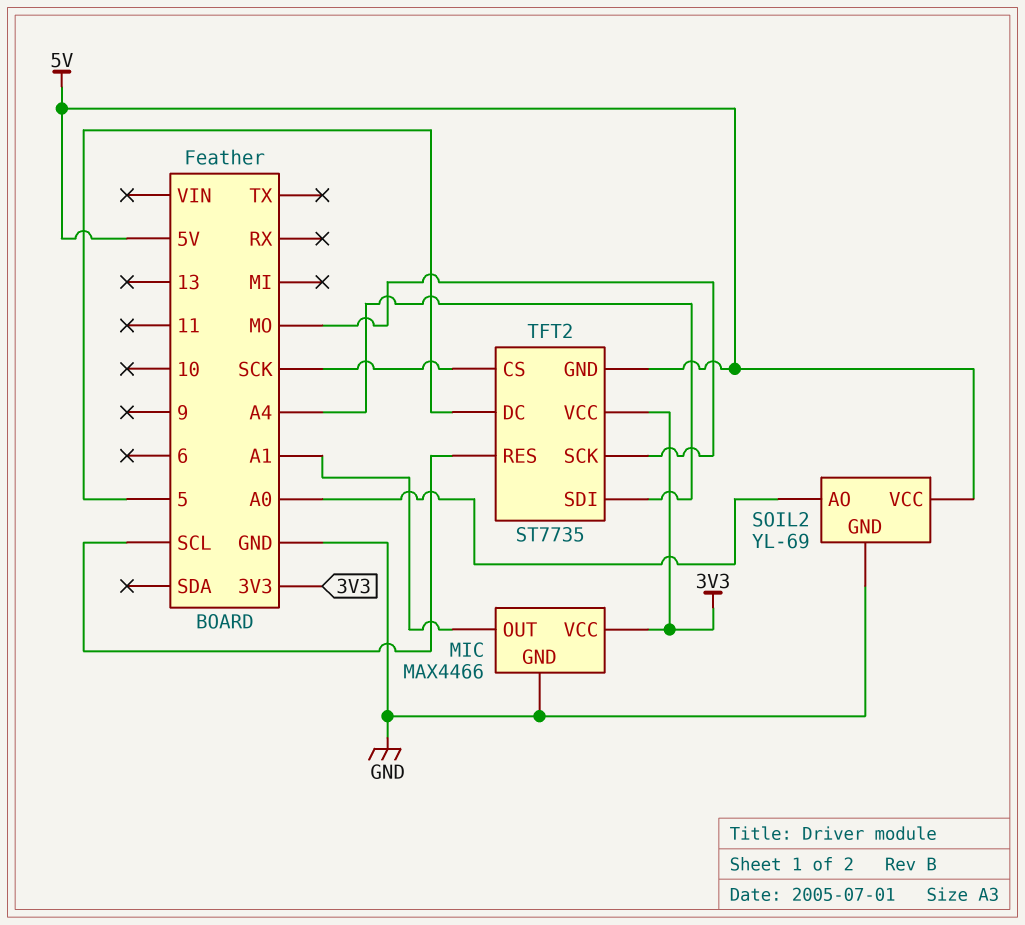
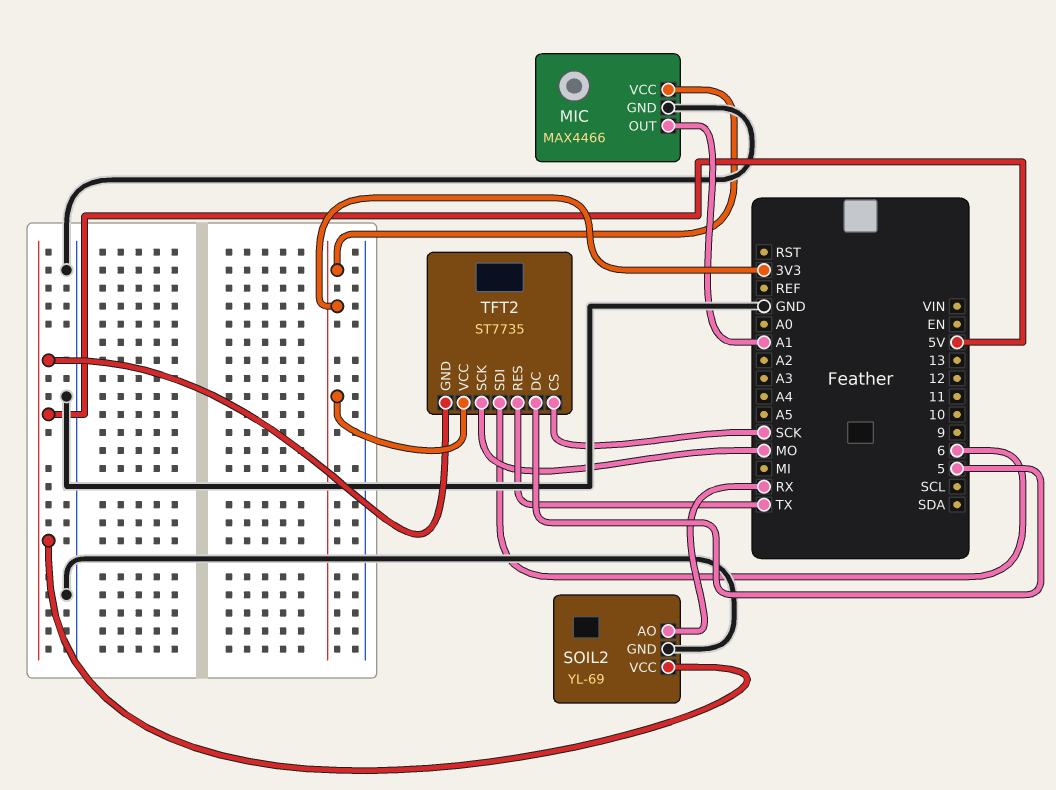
SOIL2 pin AO: A0 -> RX
TFT2 pin RES: SCL -> TX
TFT2 pin SDI: A4 -> 6

